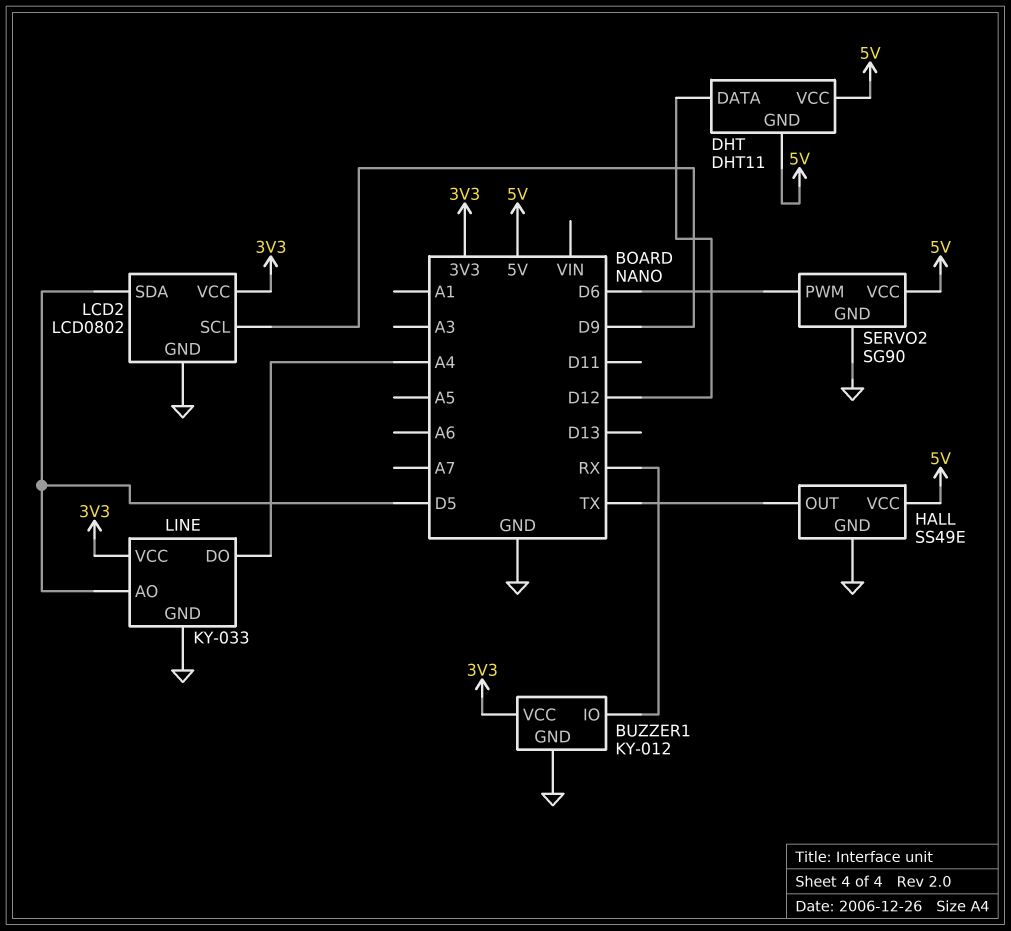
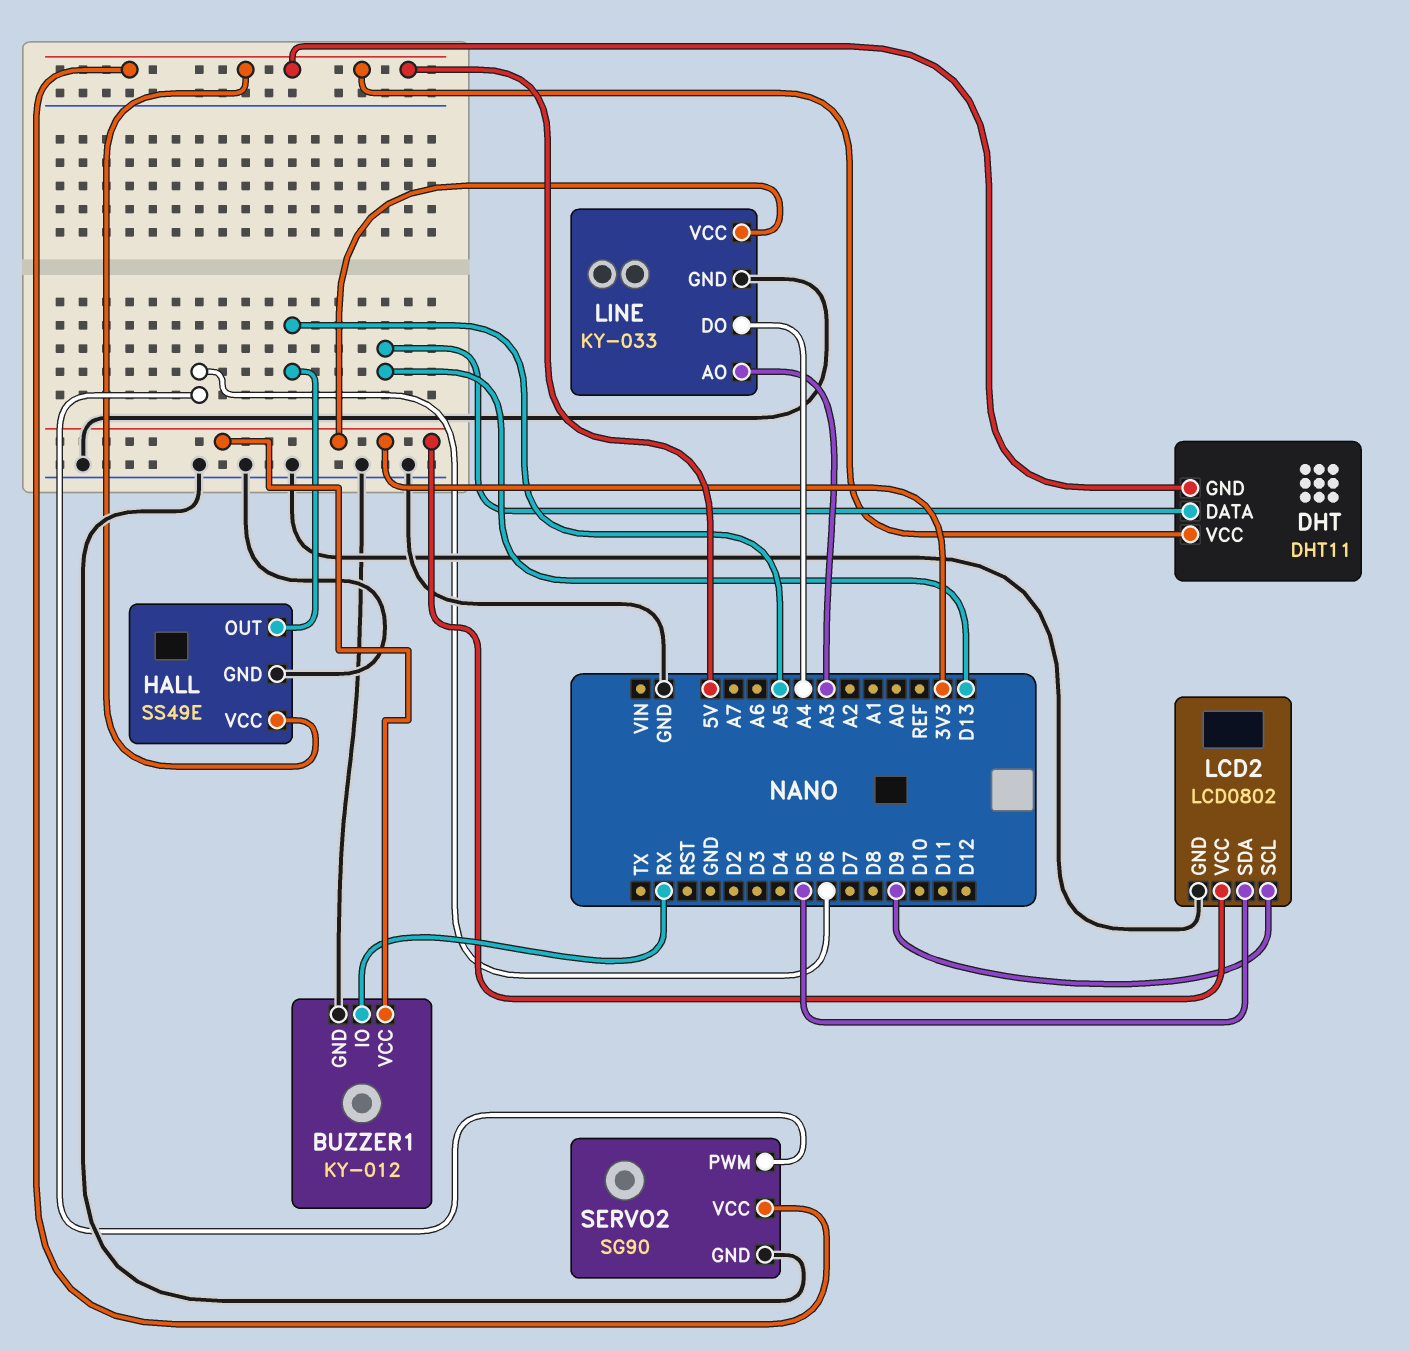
DHT pin DATA: D12 -> D13
HALL pin OUT: TX -> A5
LINE pin AO: D5 -> A3

